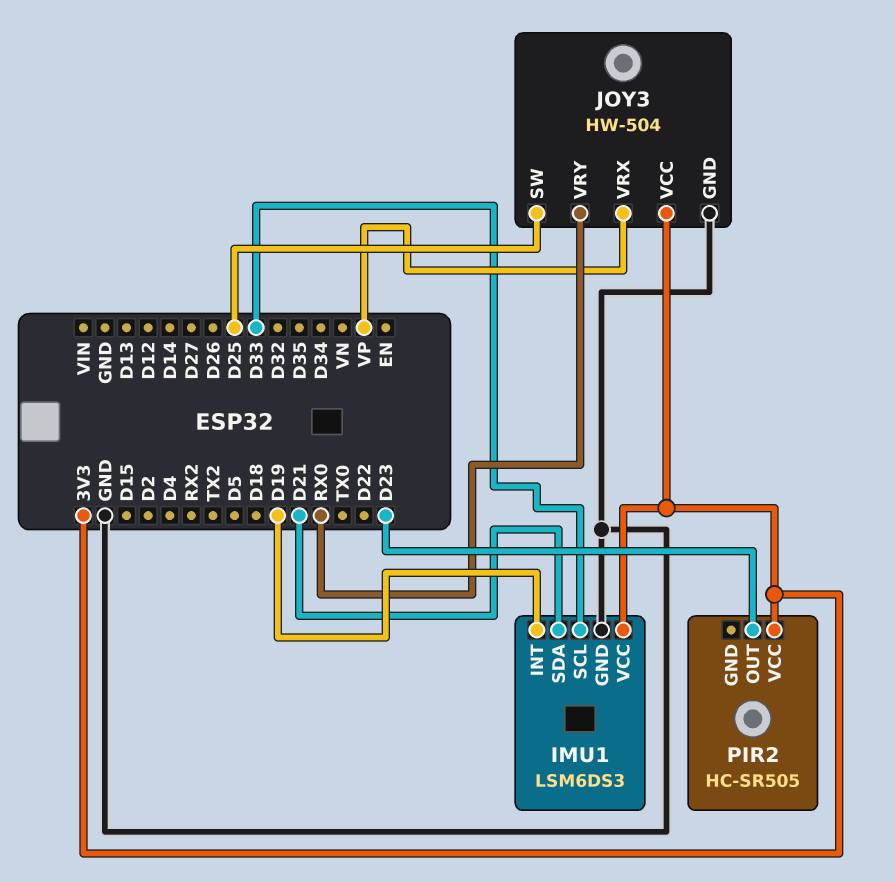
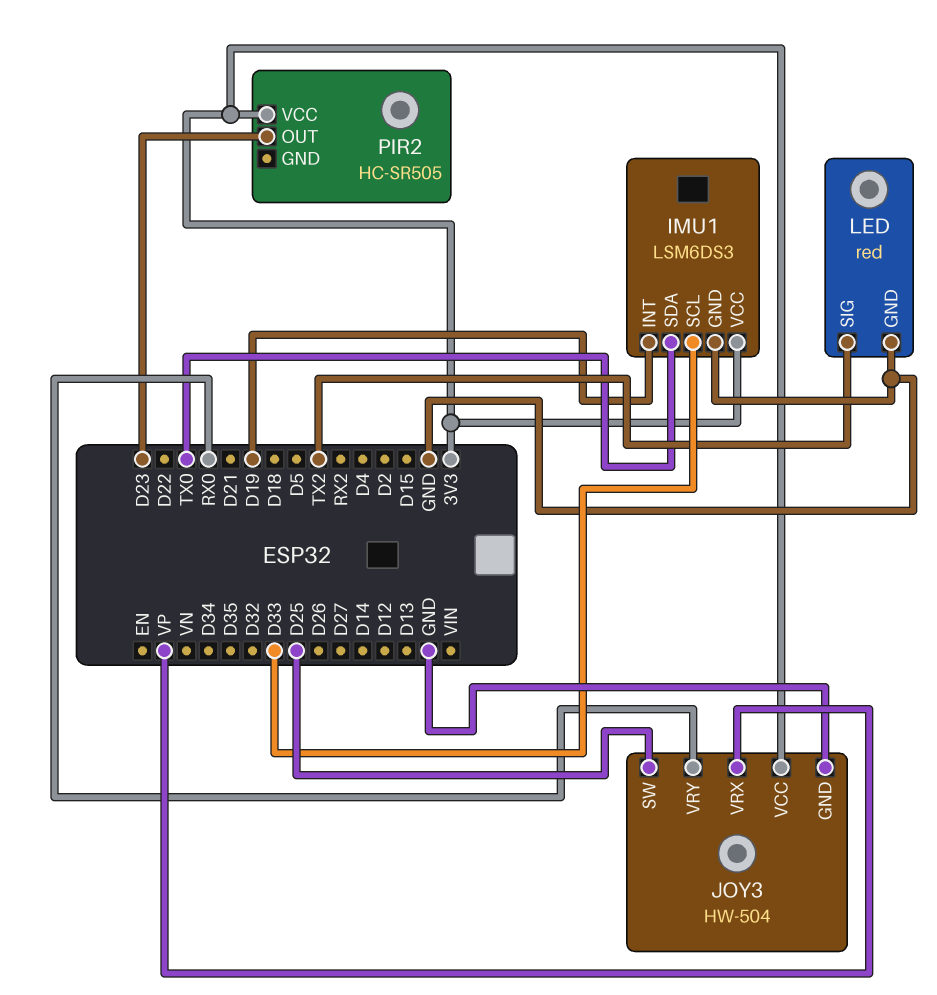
IMU1 pin SDA: D21 -> TX0
LED: none -> red
LED pin GND: none -> GND
LED pin SIG: none -> TX2

